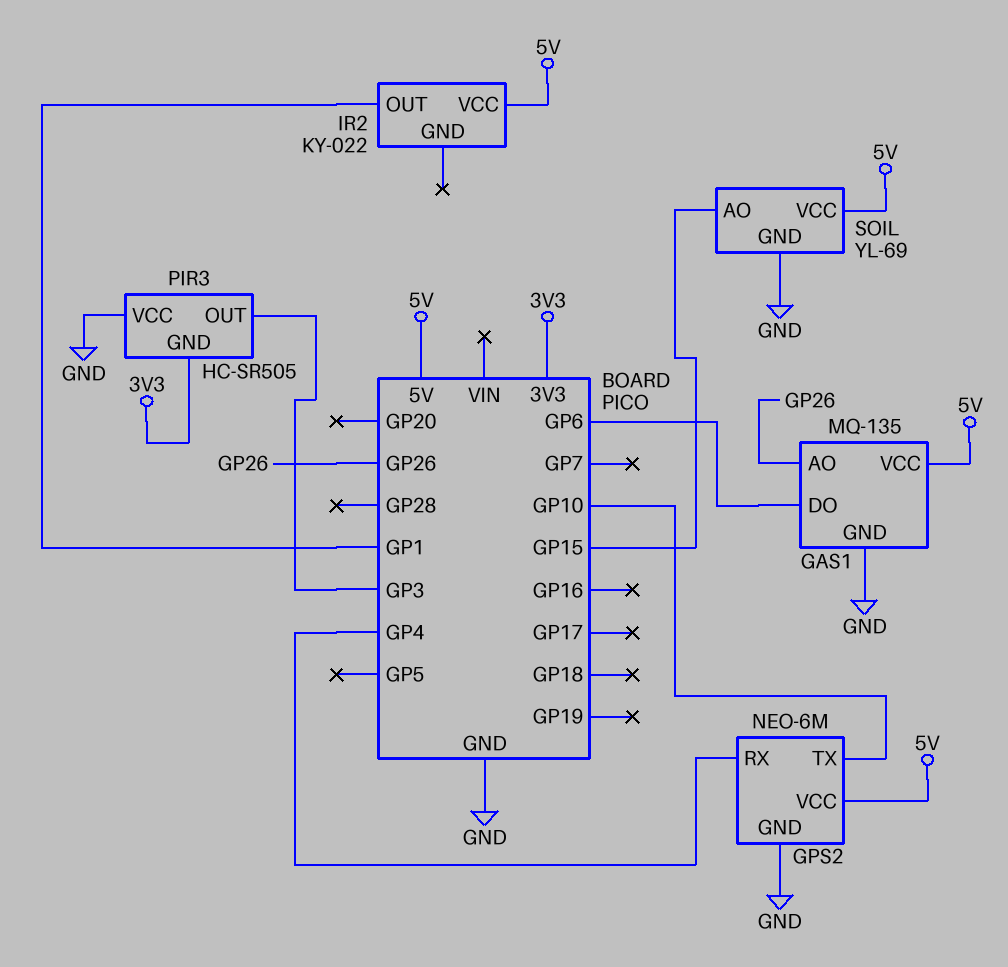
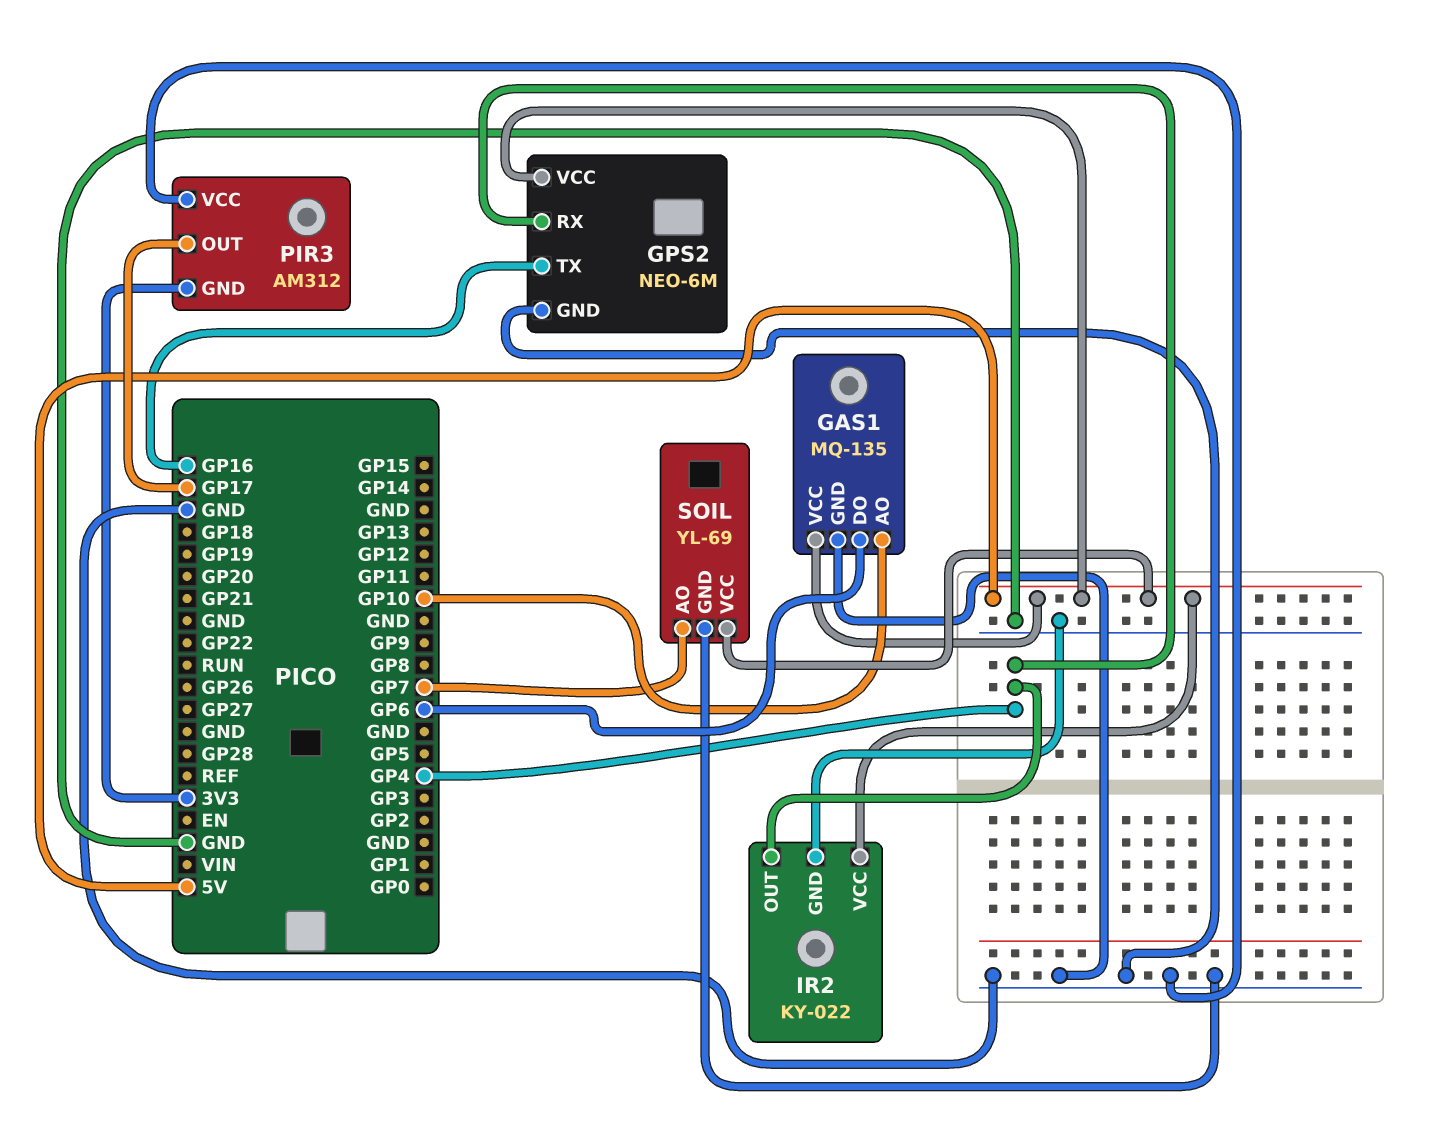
GAS1 pin AO: GP26 -> GP10
GPS2 pin TX: GP10 -> GP16
IR2 pin GND: none -> GND
IR2 pin OUT: GP1 -> GP4
PIR3: HC-SR505 -> AM312
PIR3 pin OUT: GP3 -> GP17
SOIL pin AO: GP15 -> GP7

